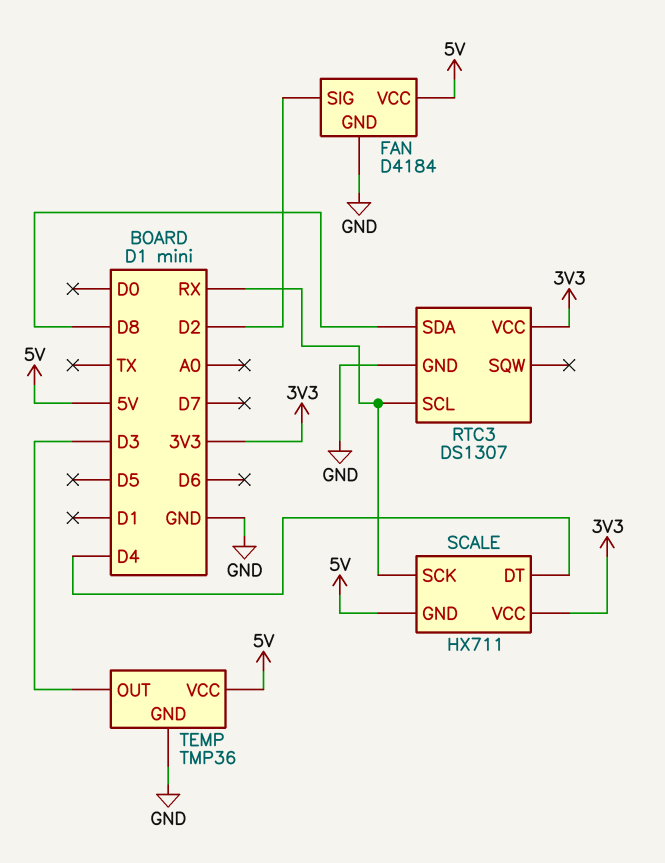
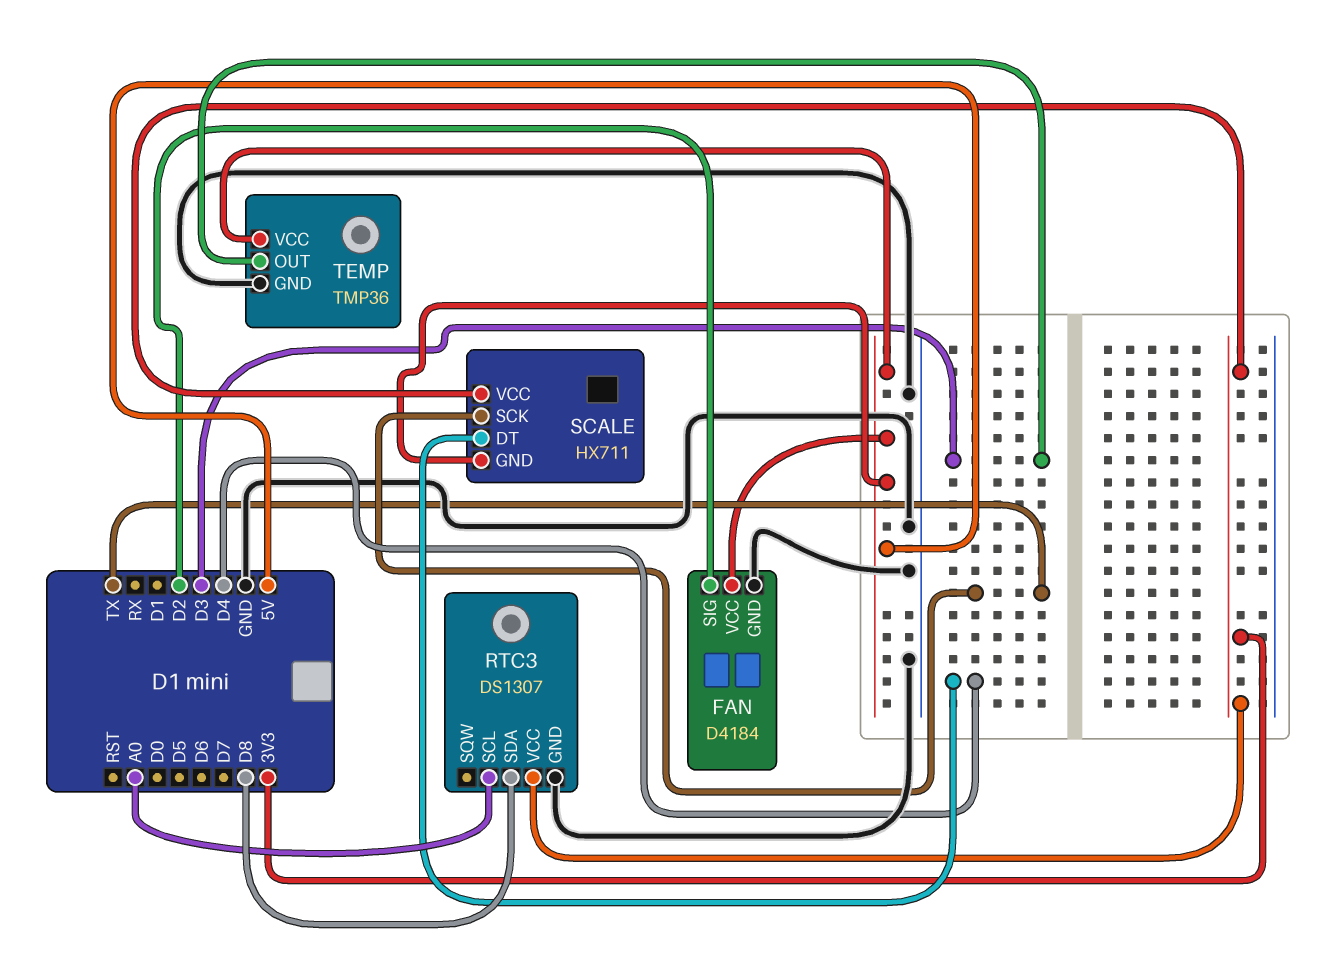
RTC3 pin SCL: RX -> A0
SCALE pin SCK: RX -> TX

